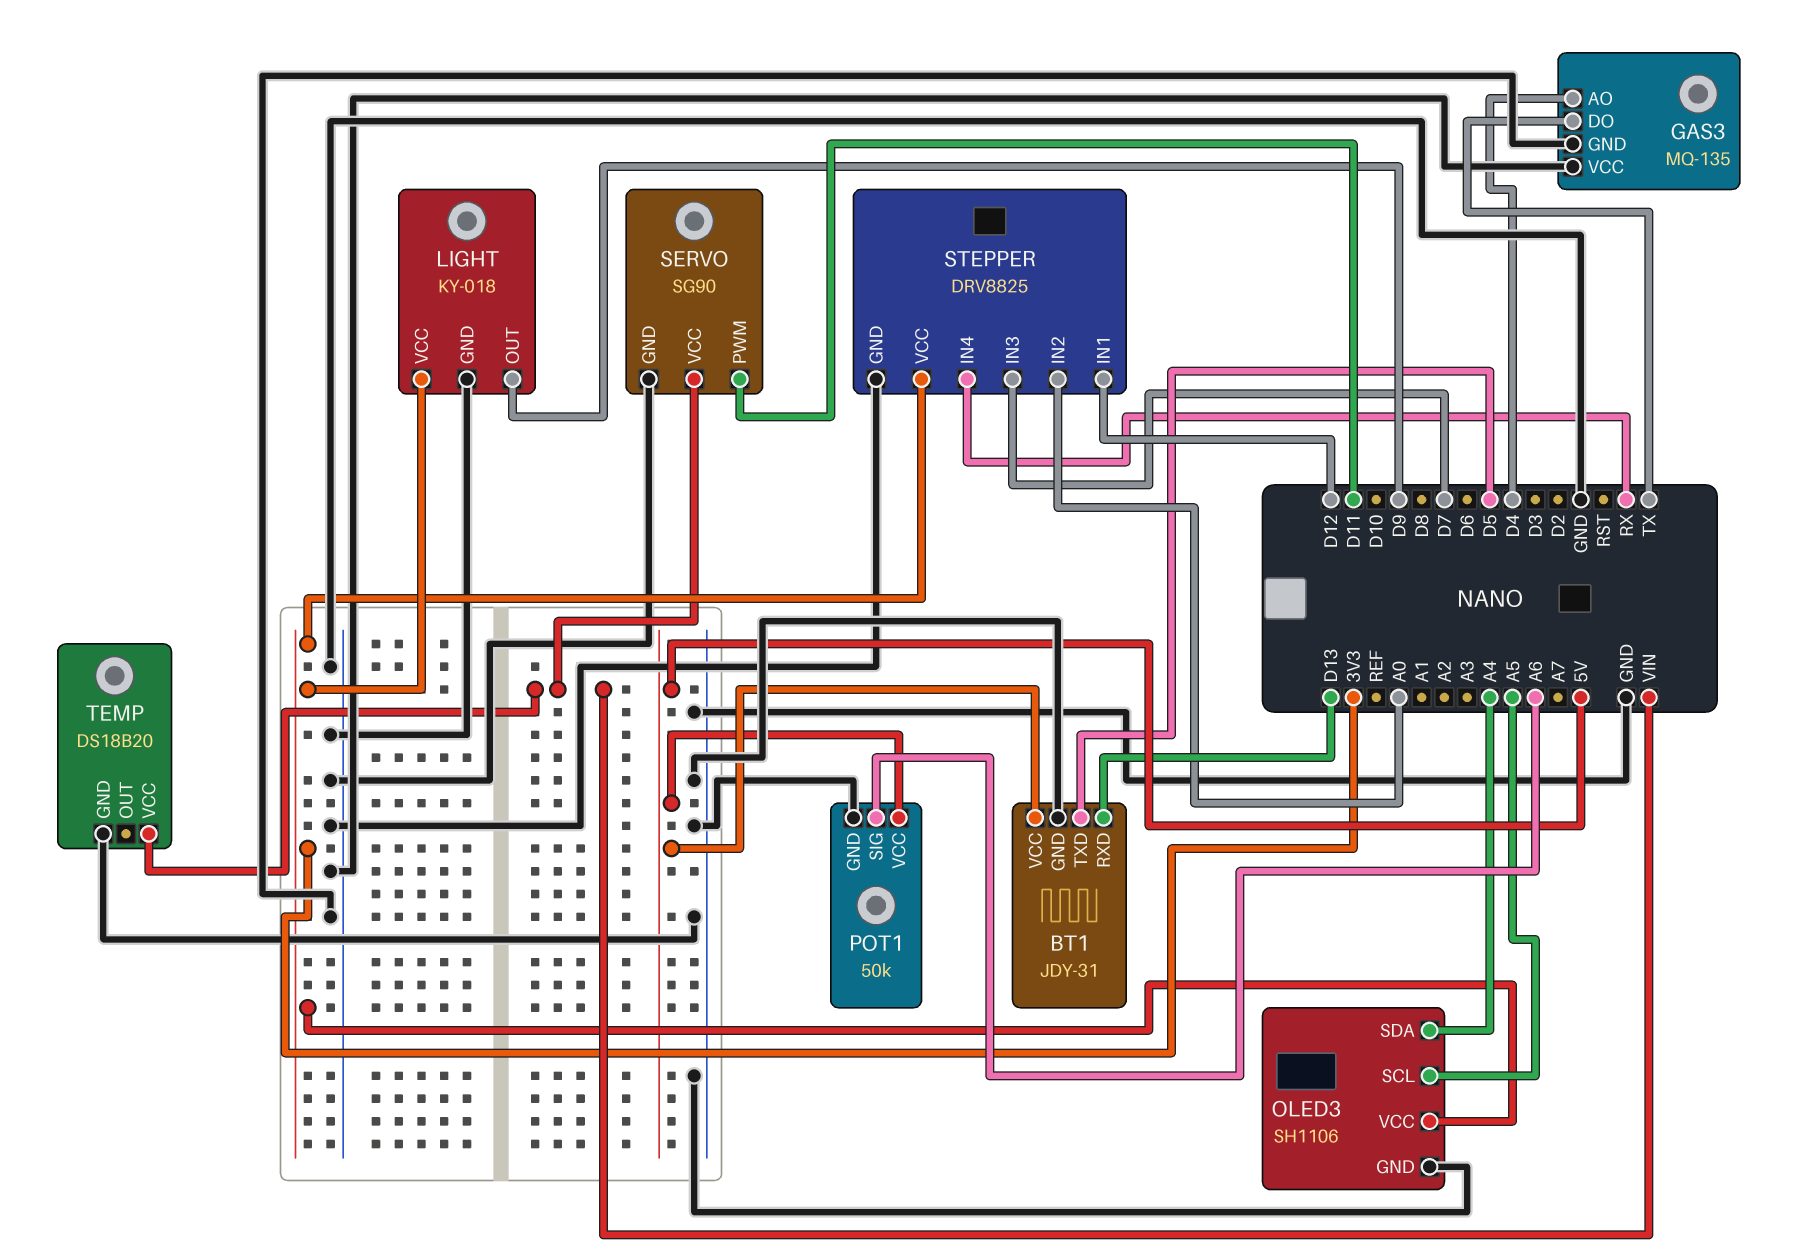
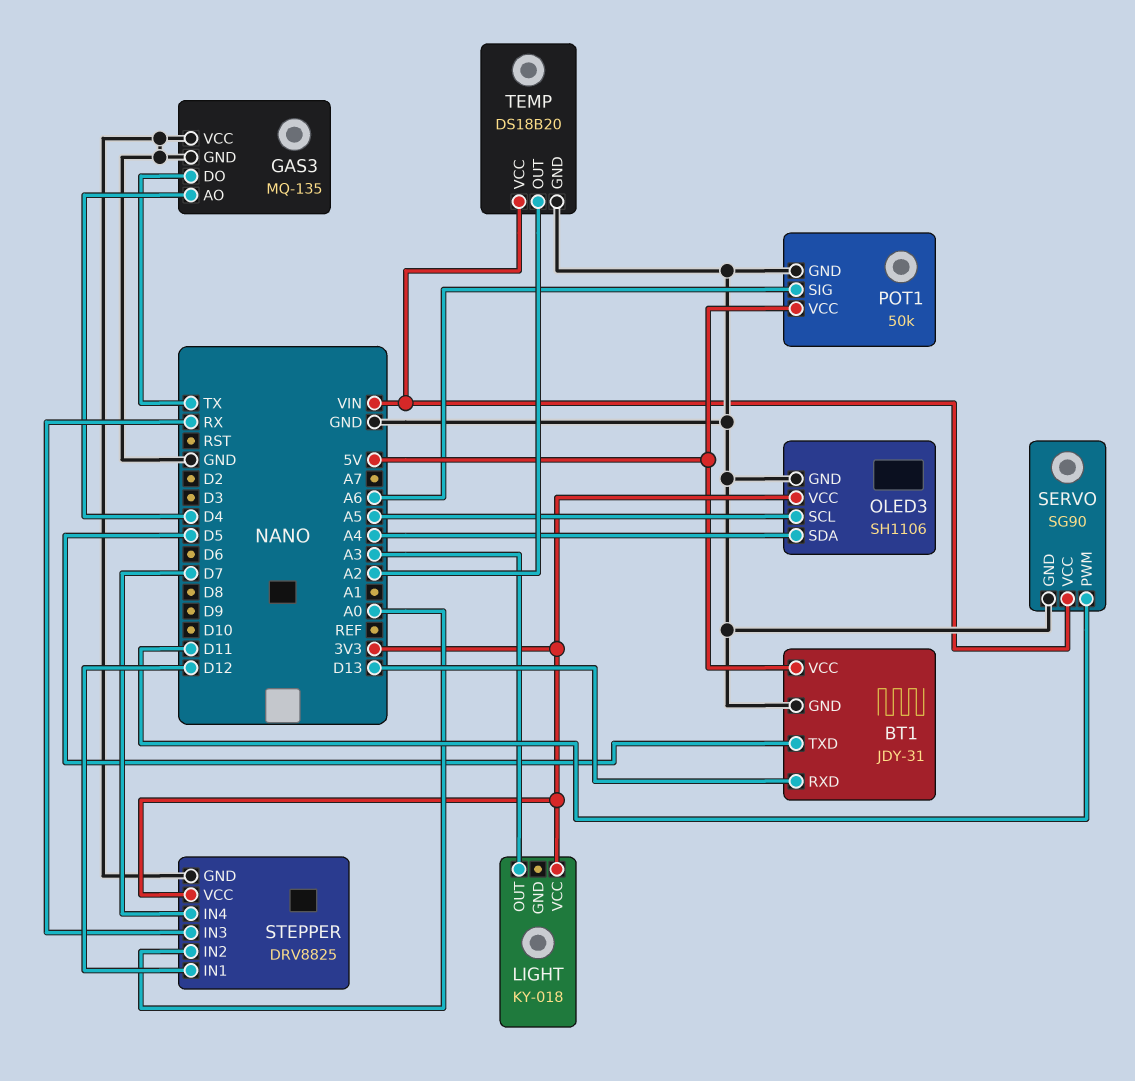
LIGHT pin GND: GND -> none
LIGHT pin OUT: D9 -> A3
STEPPER pin IN3: D7 -> RX
STEPPER pin IN4: RX -> D7
TEMP pin OUT: none -> A2

